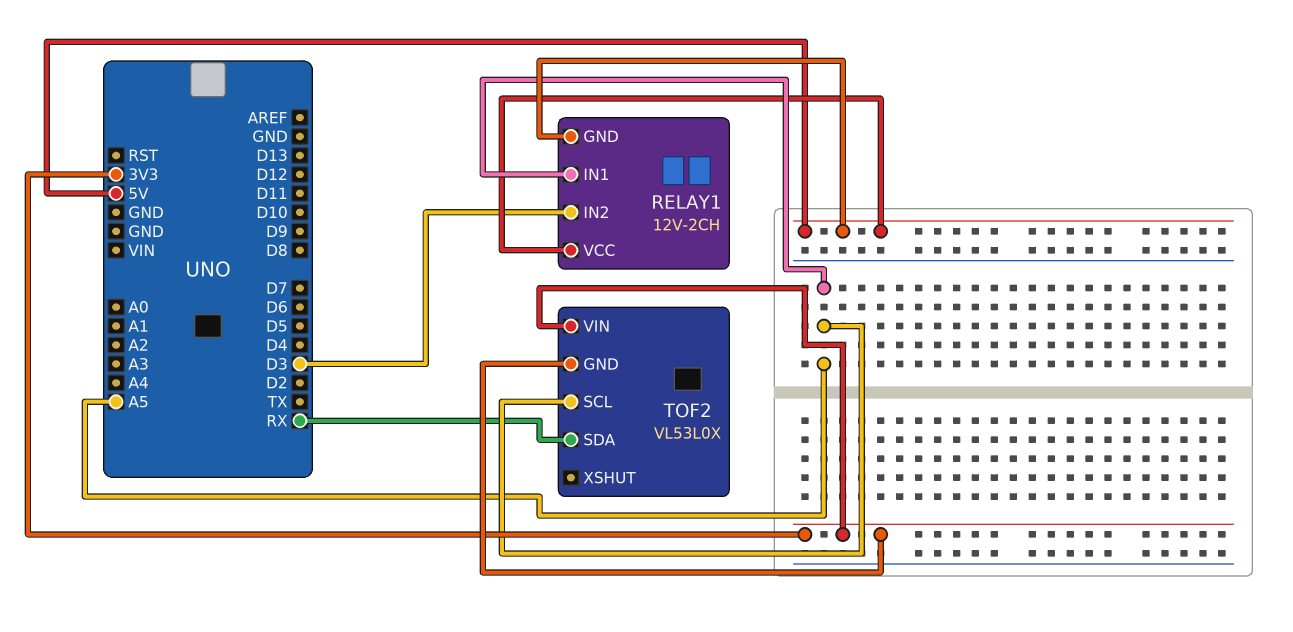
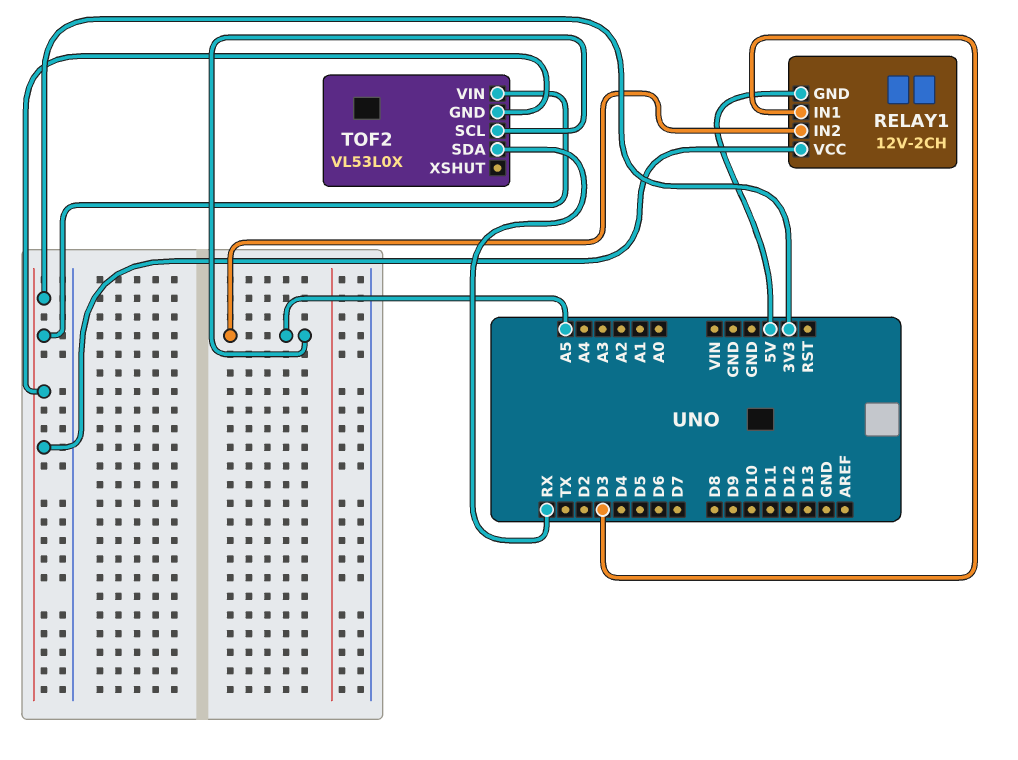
RELAY1 pin IN1: A5 -> D3
RELAY1 pin IN2: D3 -> A5
RELAY1 pin VCC: 5V -> 3V3

